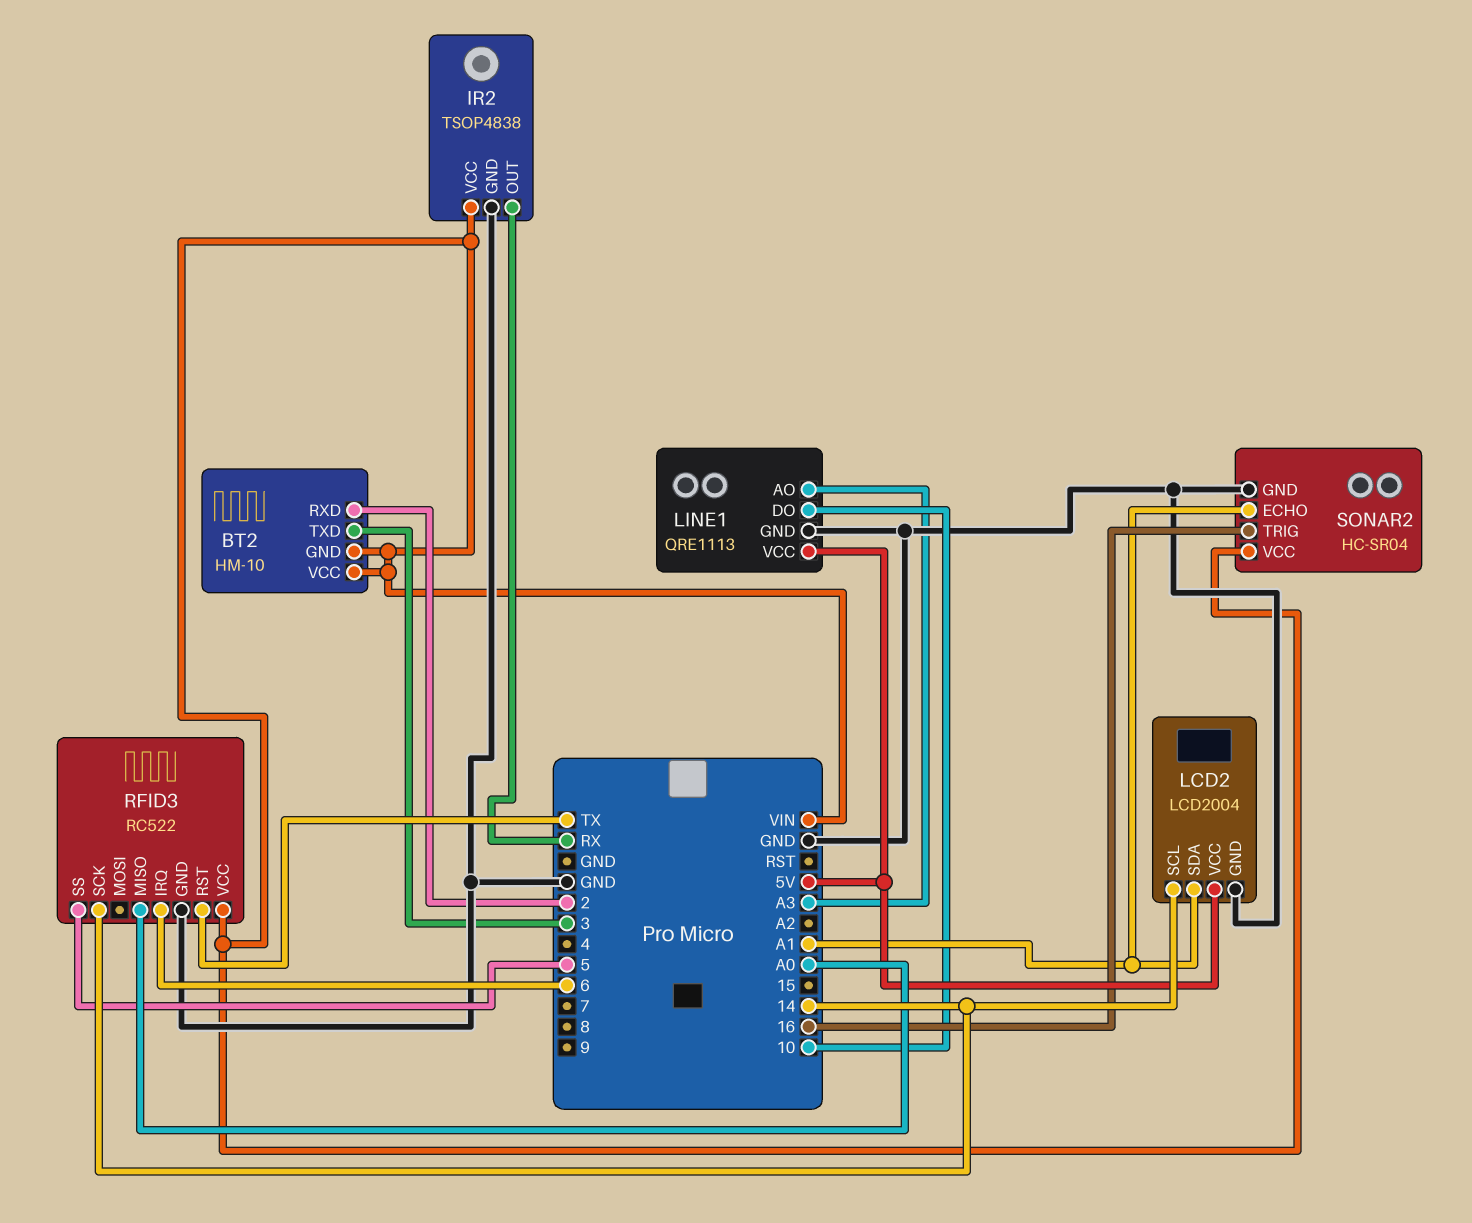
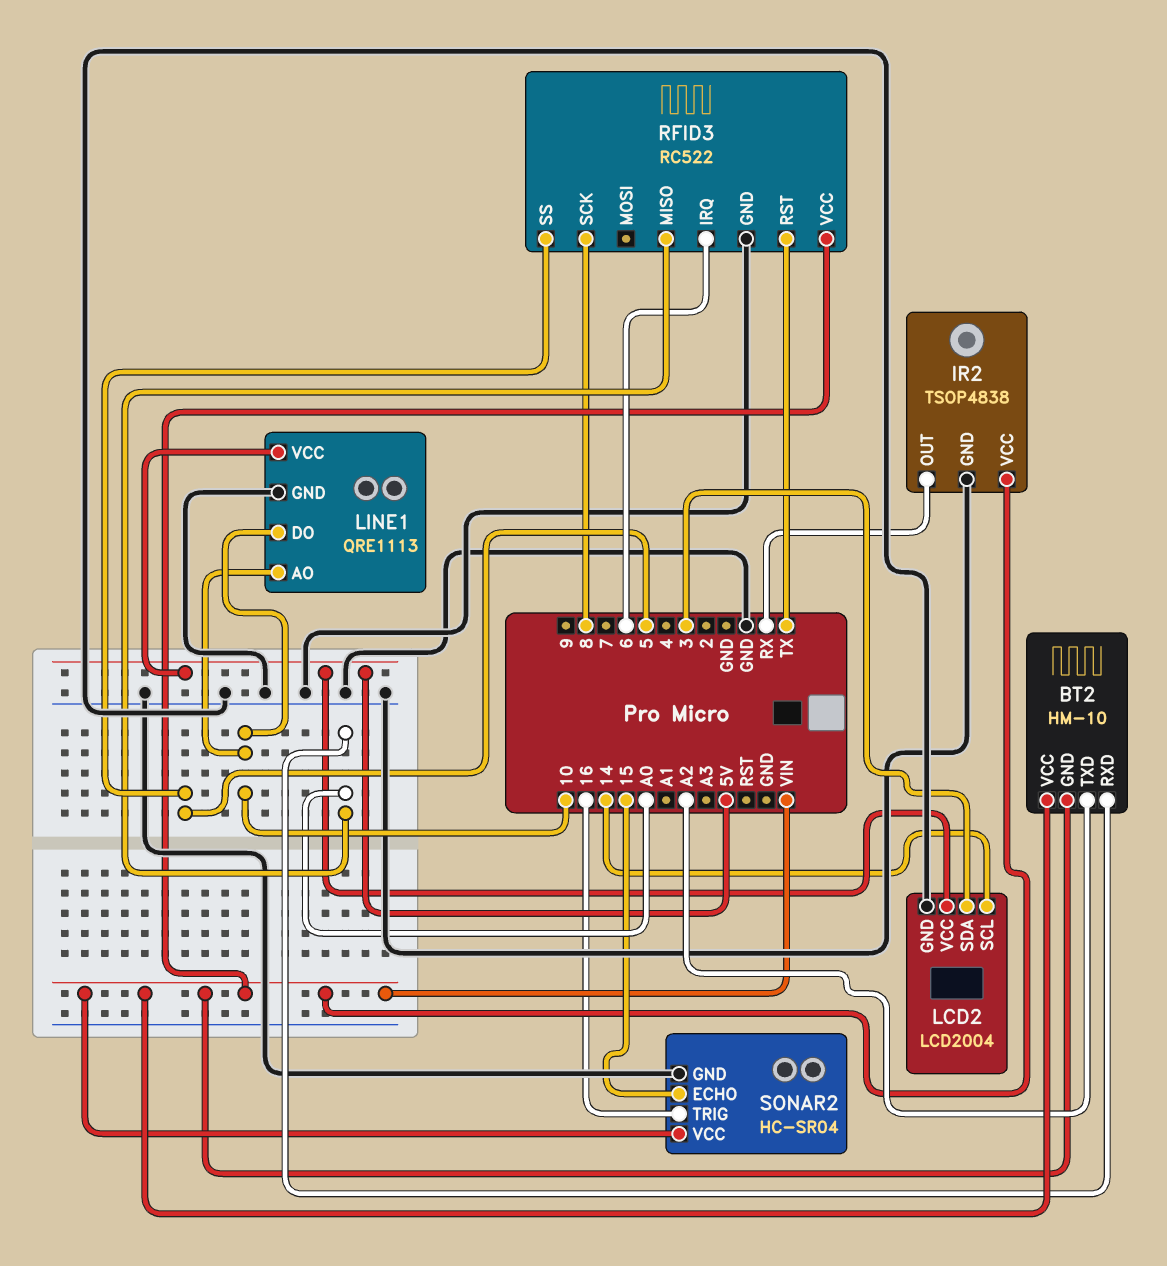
BT2 pin RXD: 2 -> A0
BT2 pin TXD: 3 -> A2
LCD2 pin SDA: A1 -> 3
LINE1 pin AO: A3 -> 10
RFID3 pin SCK: 14 -> 8
SONAR2 pin ECHO: A1 -> 15

